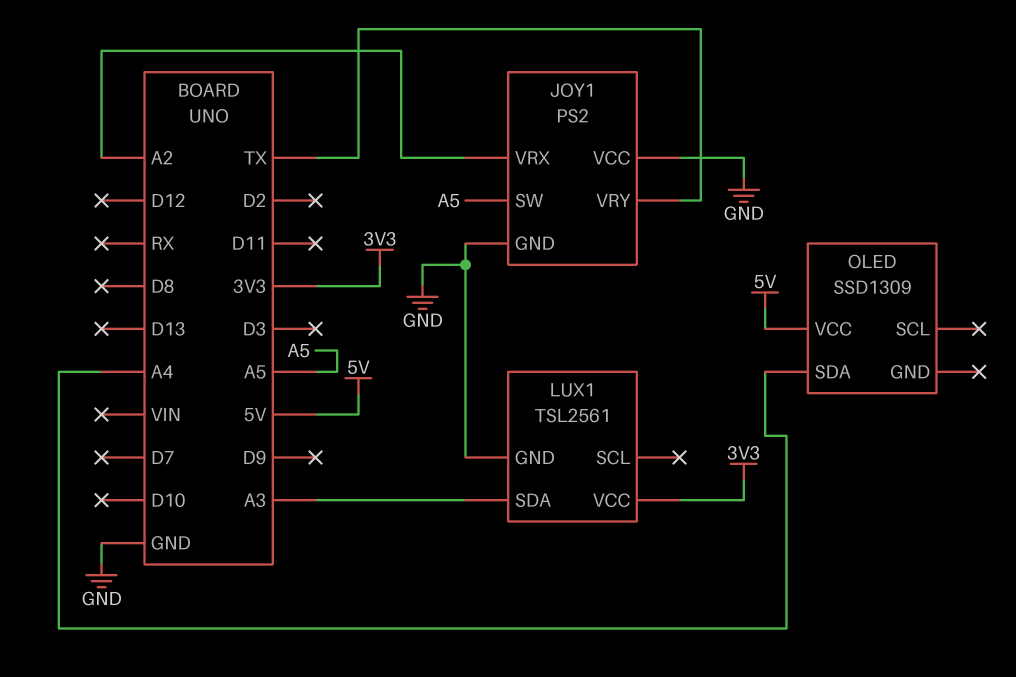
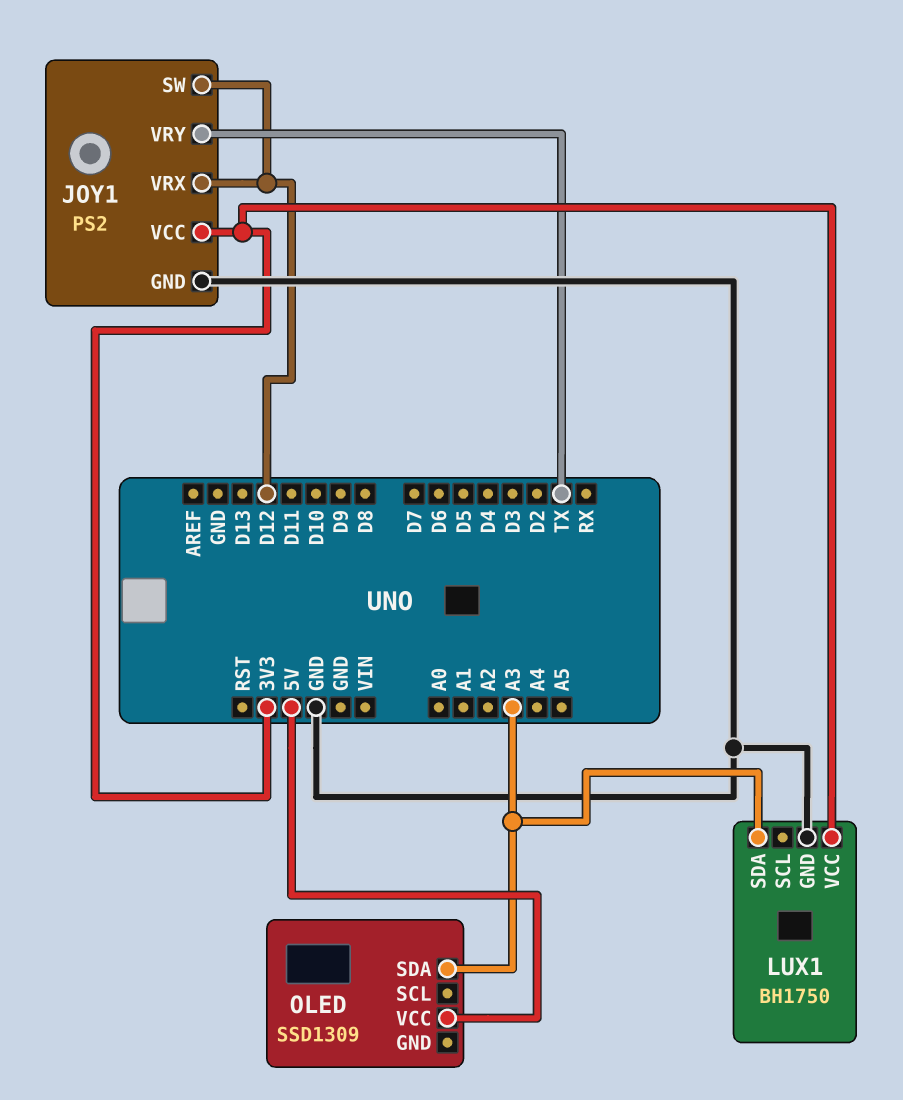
JOY1 pin SW: A5 -> D12
JOY1 pin VCC: GND -> 3V3
JOY1 pin VRX: A2 -> D12
LUX1: TSL2561 -> BH1750
OLED pin SDA: A4 -> A3

